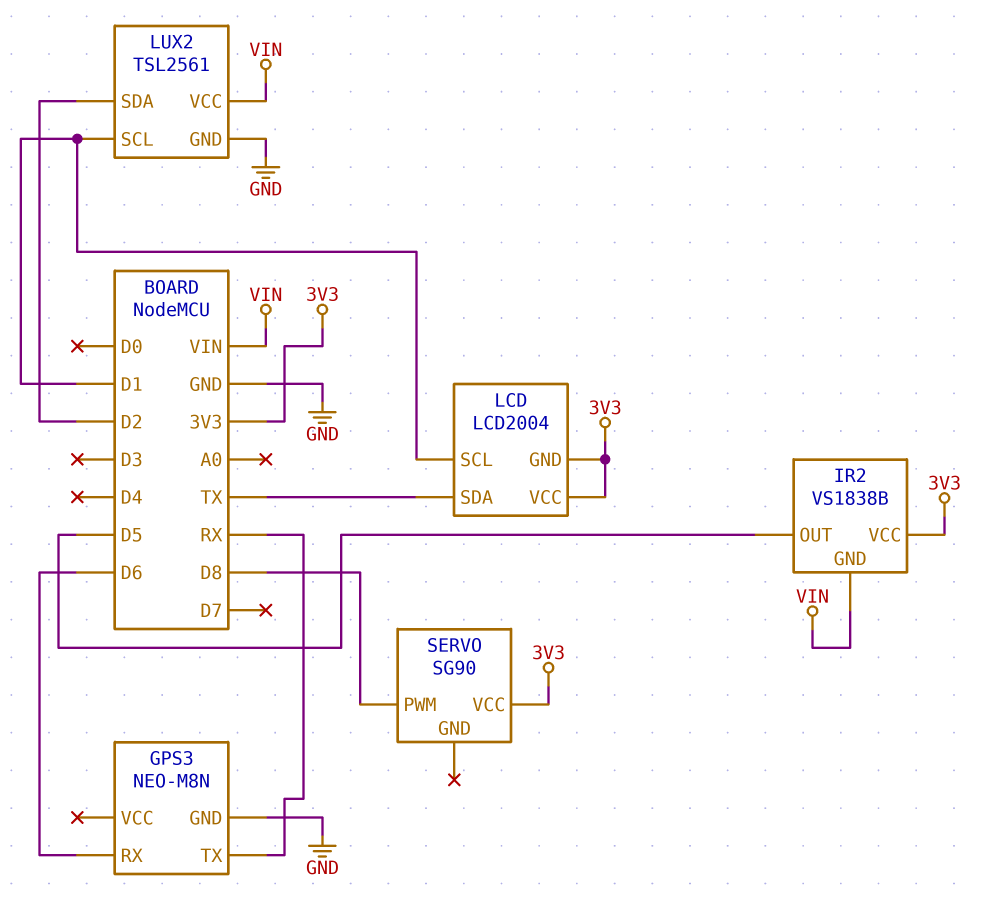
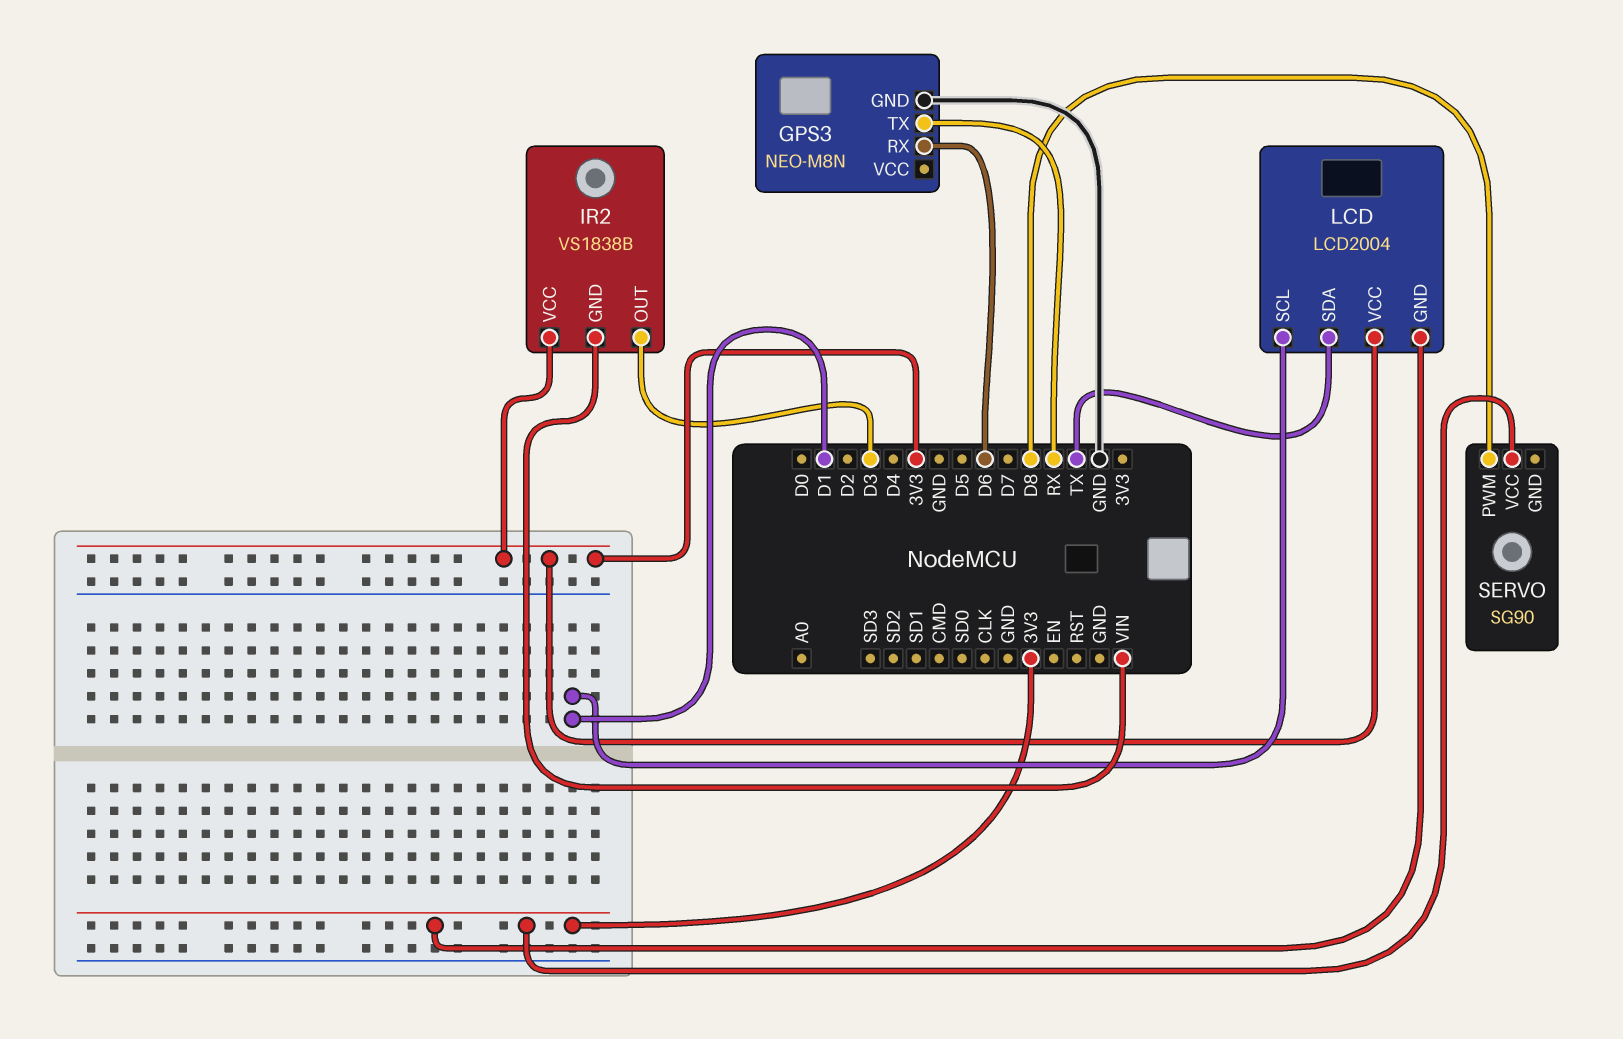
IR2 pin OUT: D5 -> D3
LUX2: TSL2561 -> none
LUX2 pin GND: GND -> none
LUX2 pin SCL: D1 -> none
LUX2 pin SDA: D2 -> none
LUX2 pin VCC: VIN -> none

